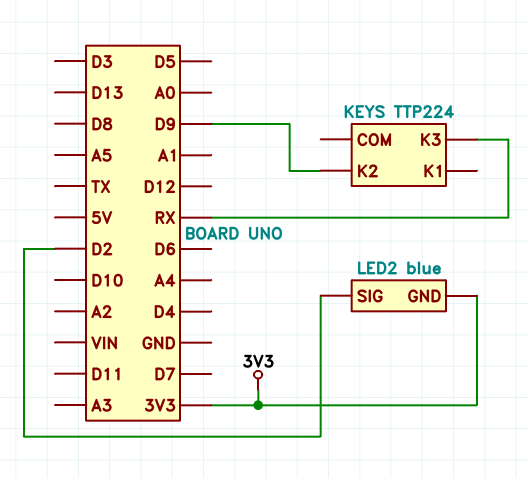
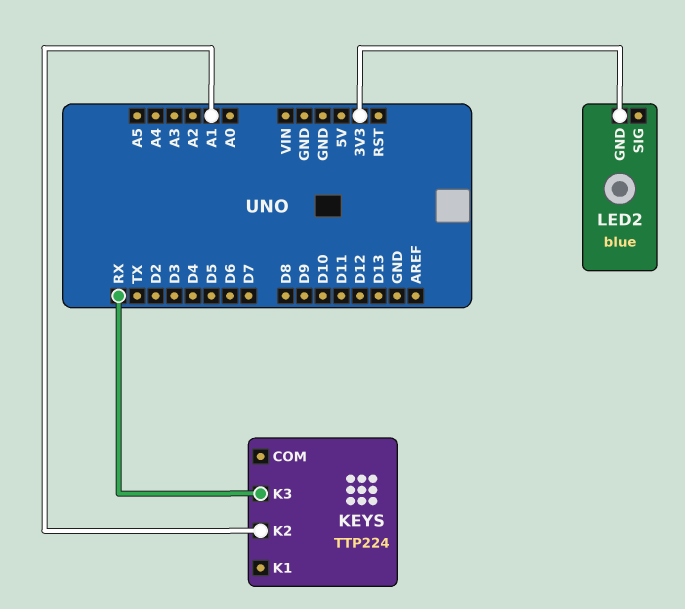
KEYS pin K2: D9 -> A1
LED2 pin SIG: D2 -> none

